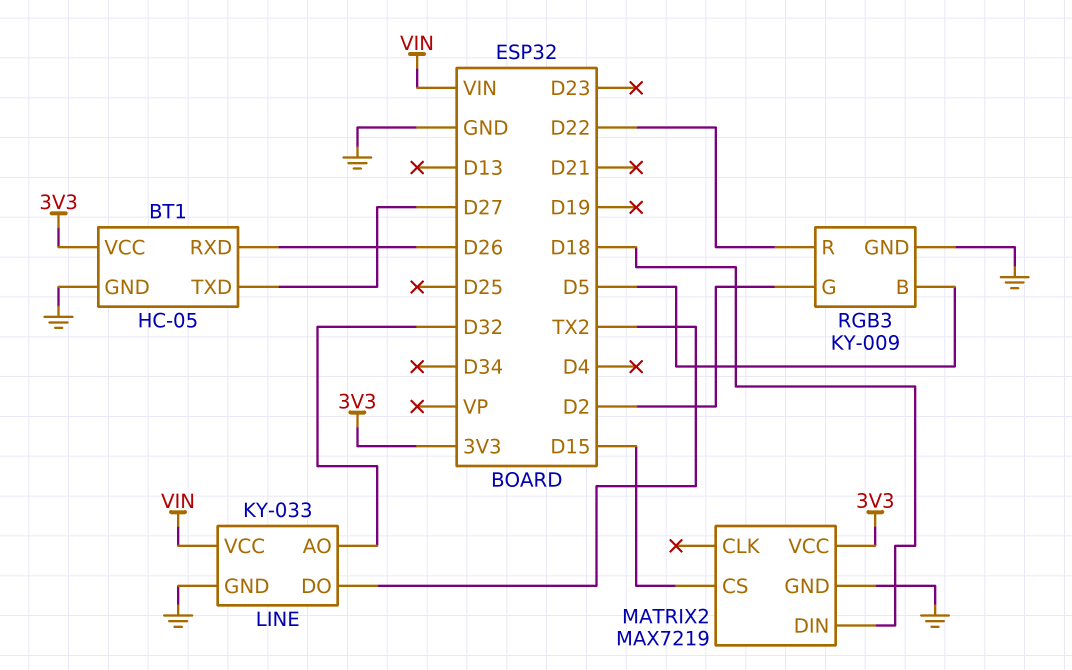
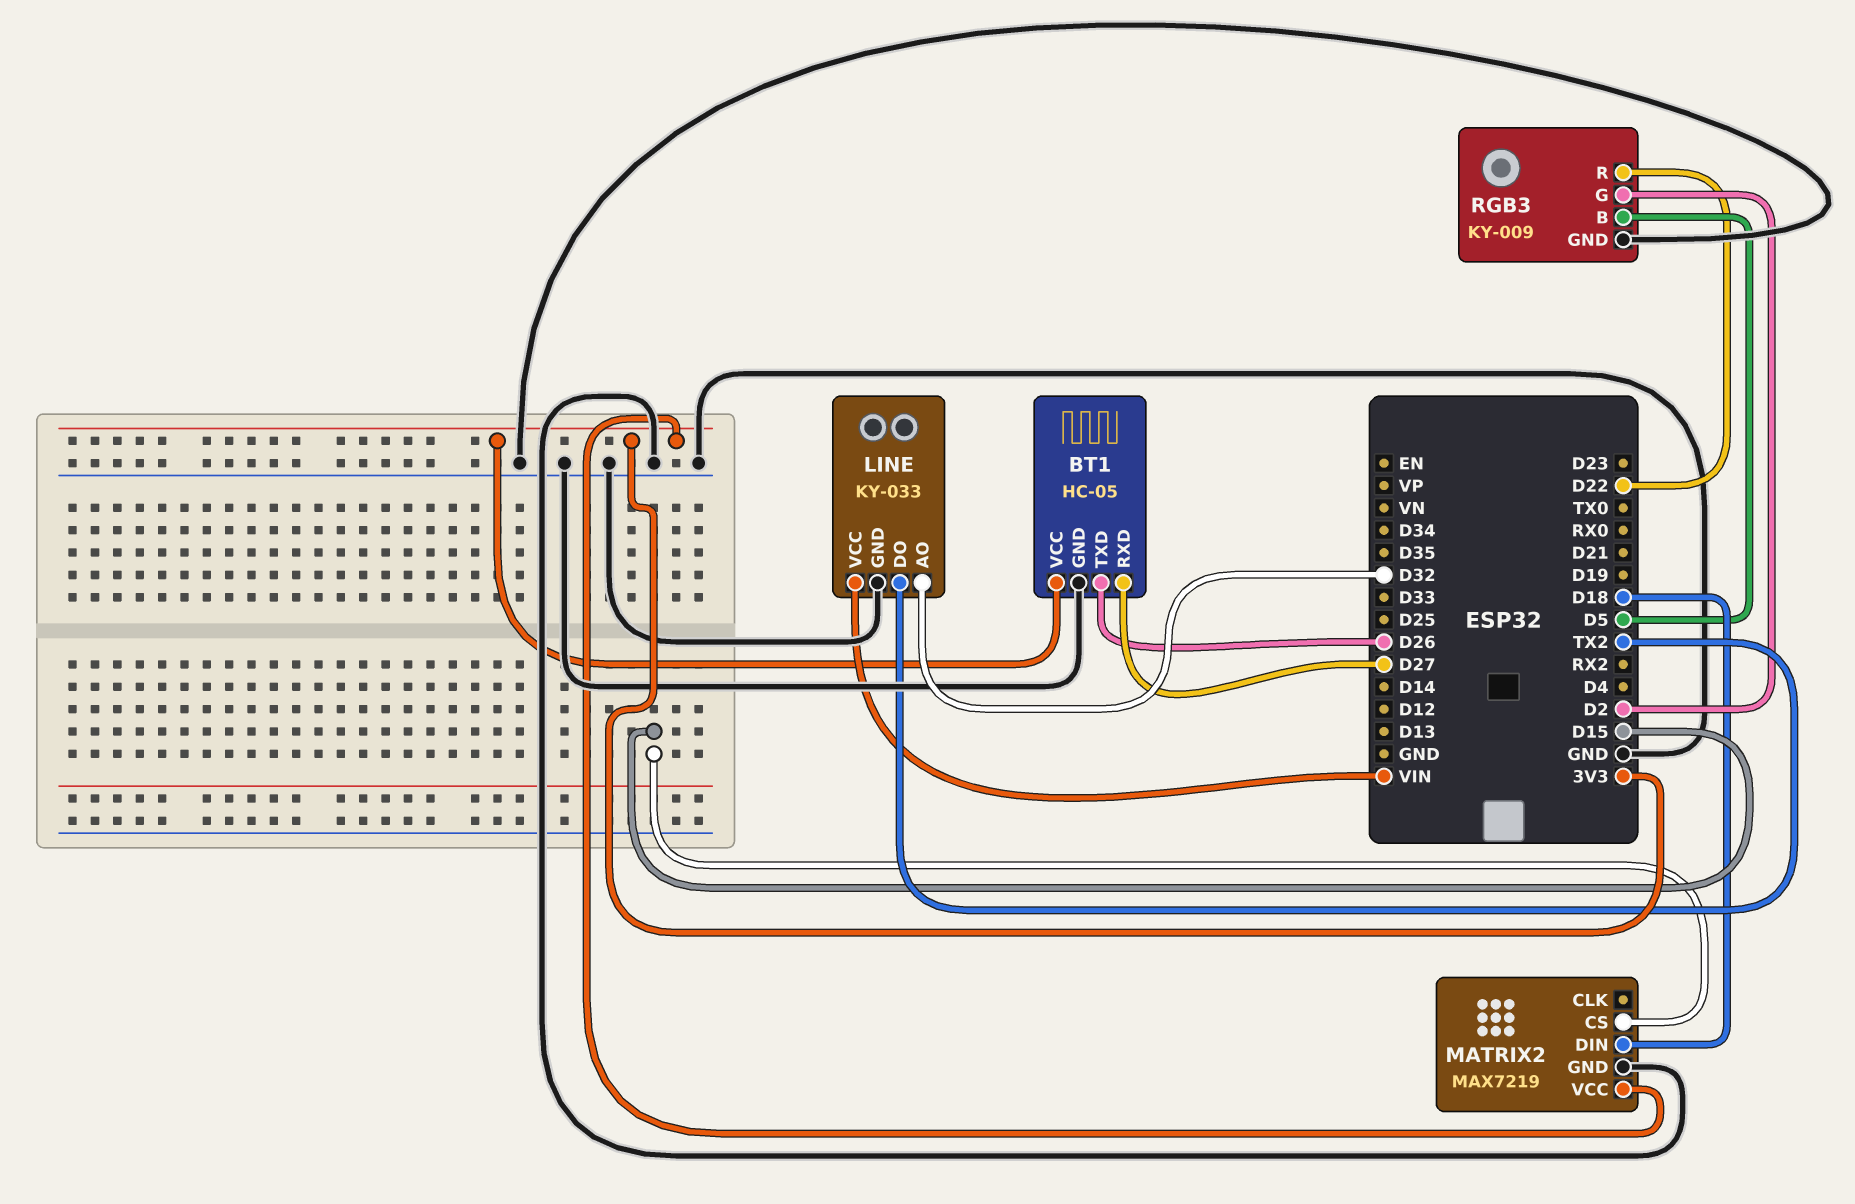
BT1 pin RXD: D26 -> D27
BT1 pin TXD: D27 -> D26

